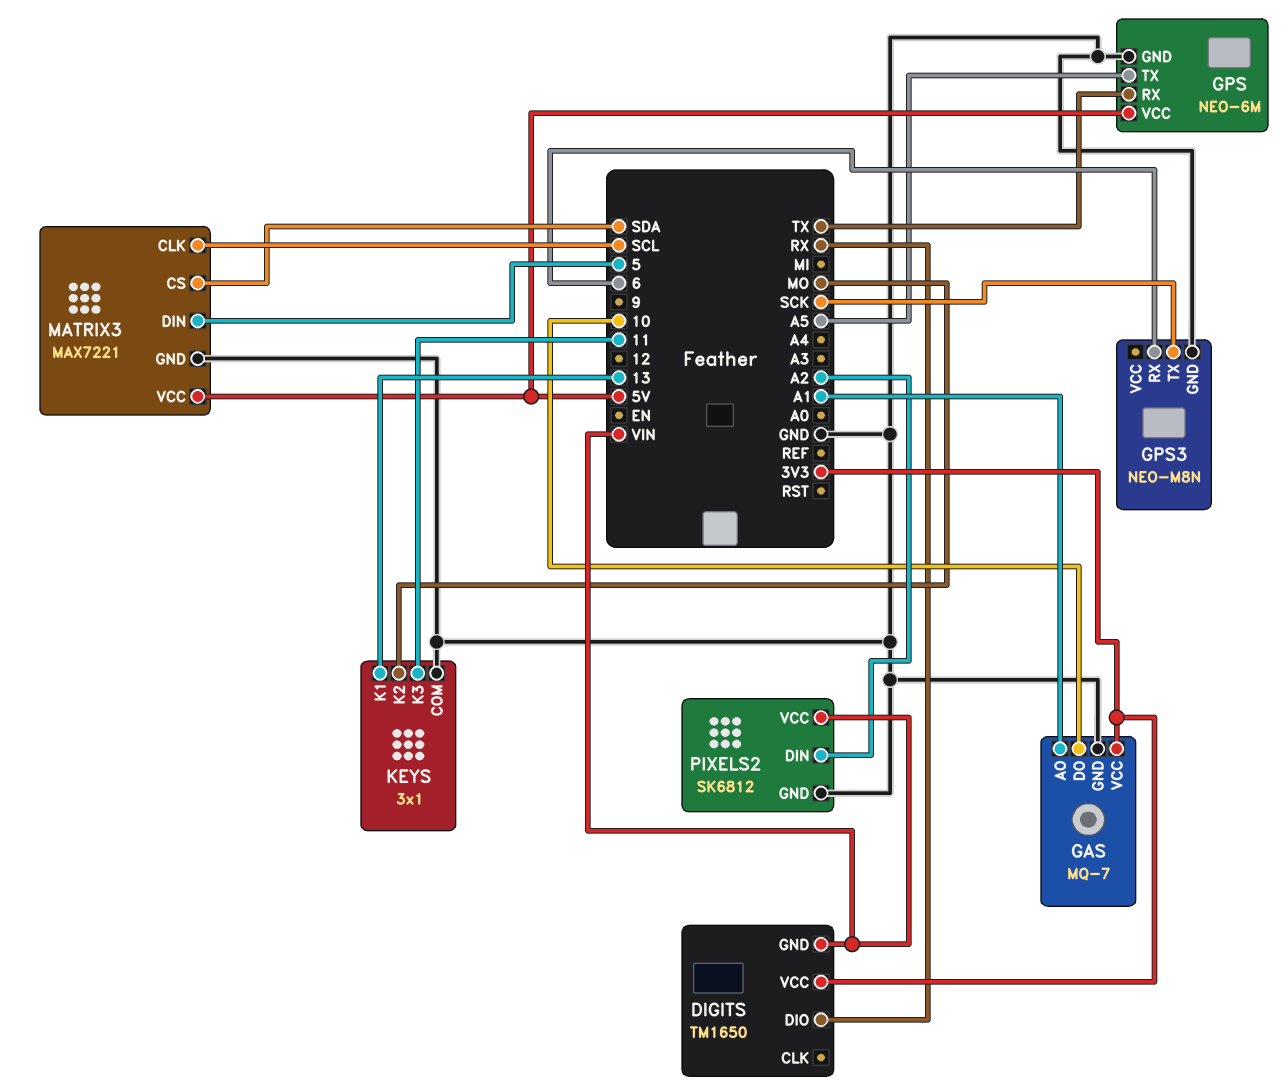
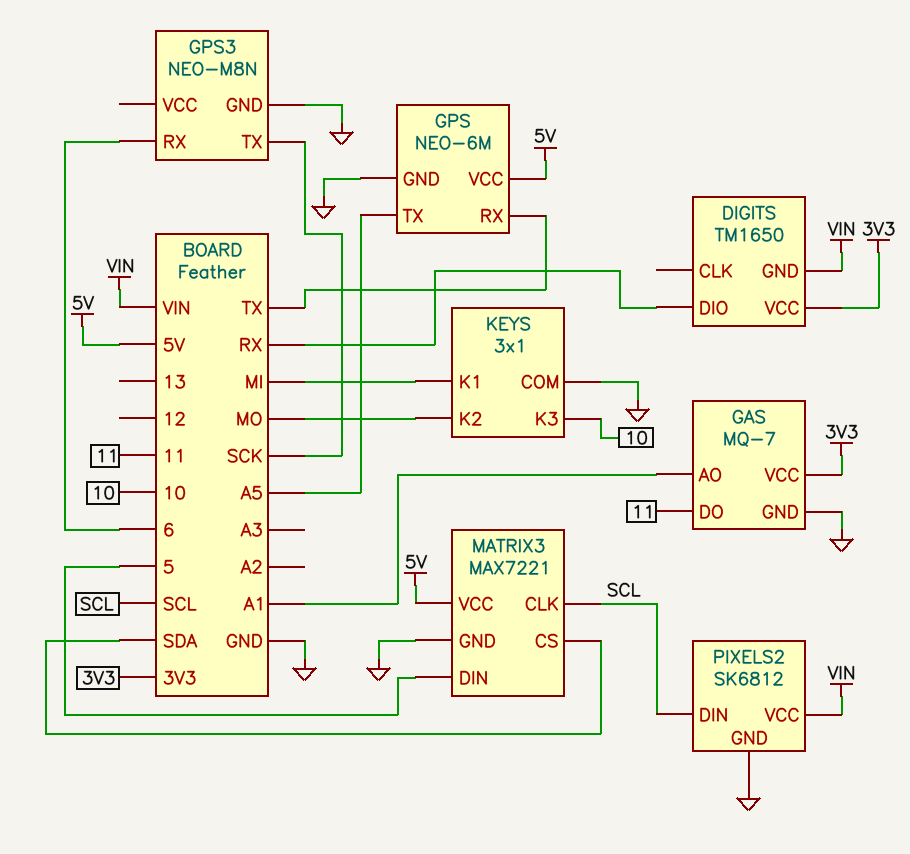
GAS pin DO: 10 -> 11
KEYS pin K1: 13 -> MI
KEYS pin K3: 11 -> 10
PIXELS2 pin DIN: A2 -> SCL

